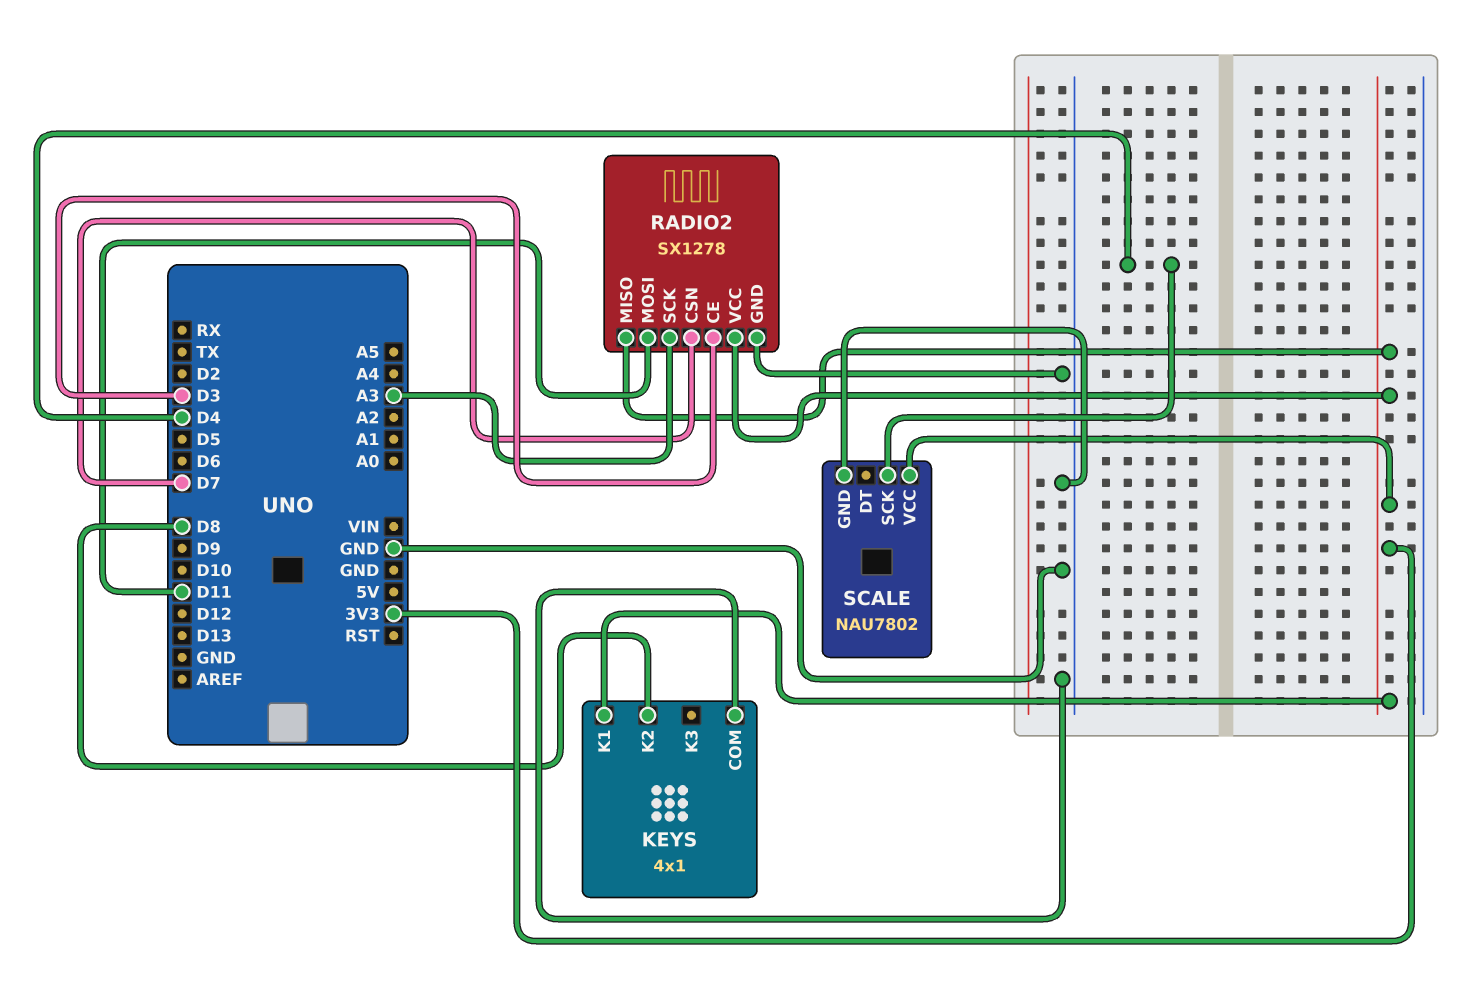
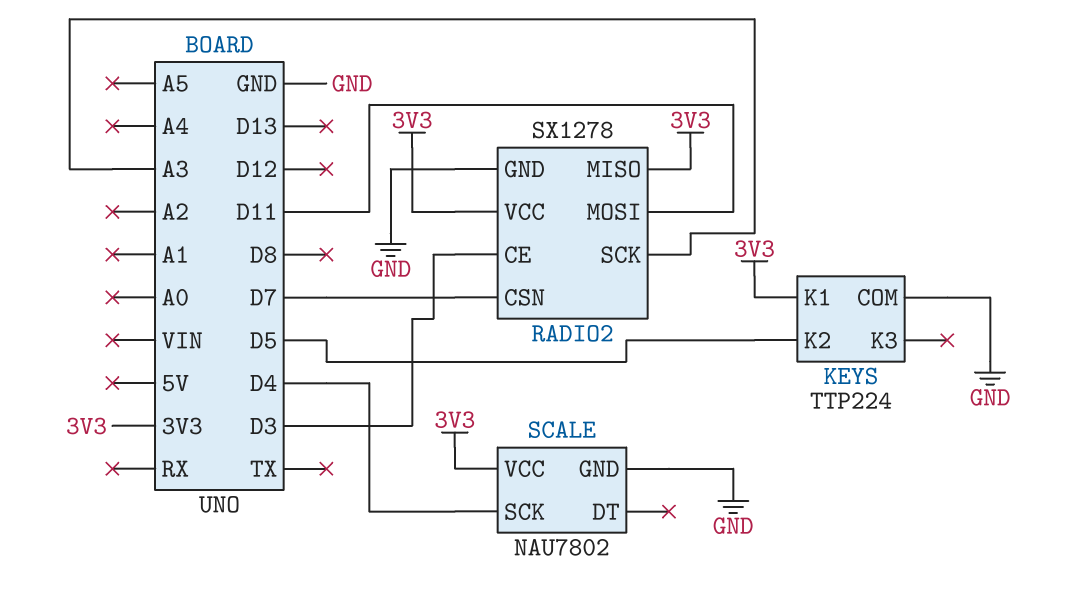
KEYS: 4x1 -> TTP224
KEYS pin K2: D8 -> D5

